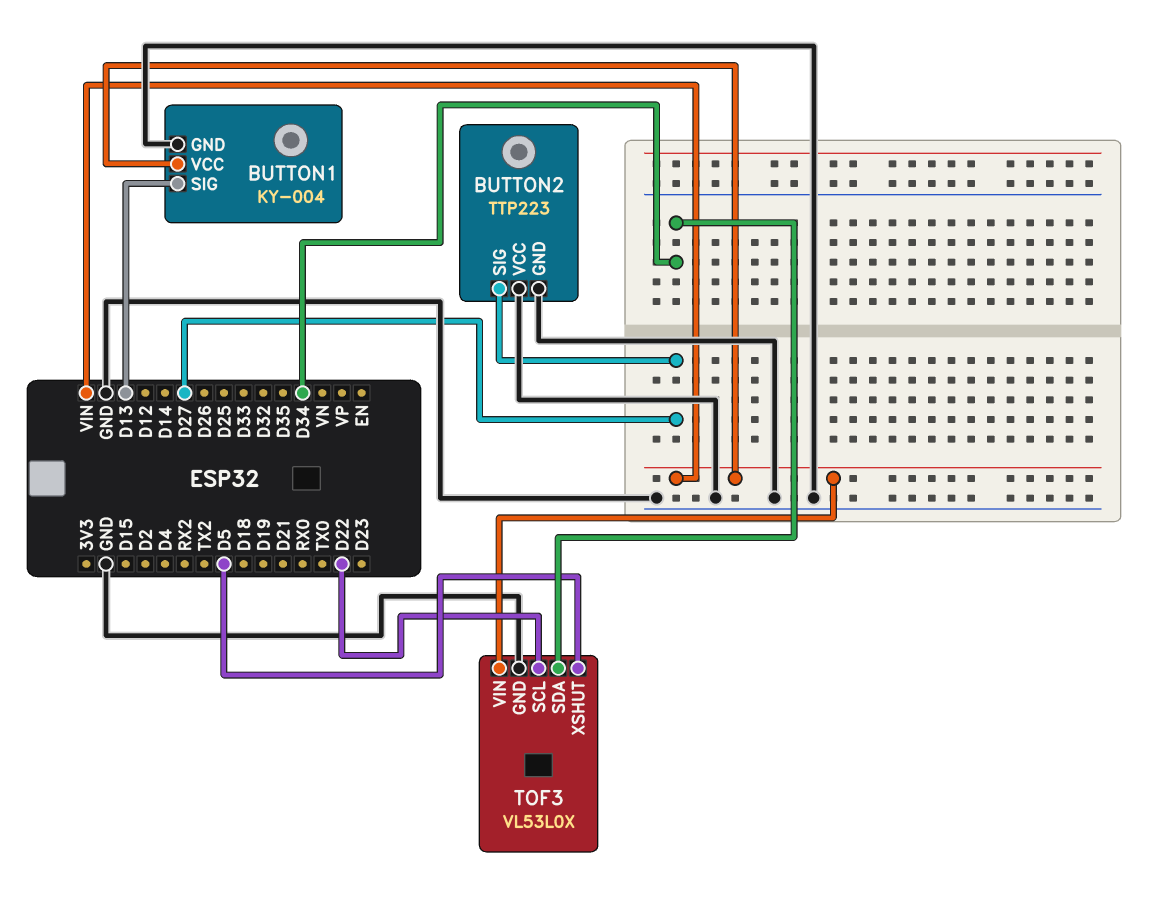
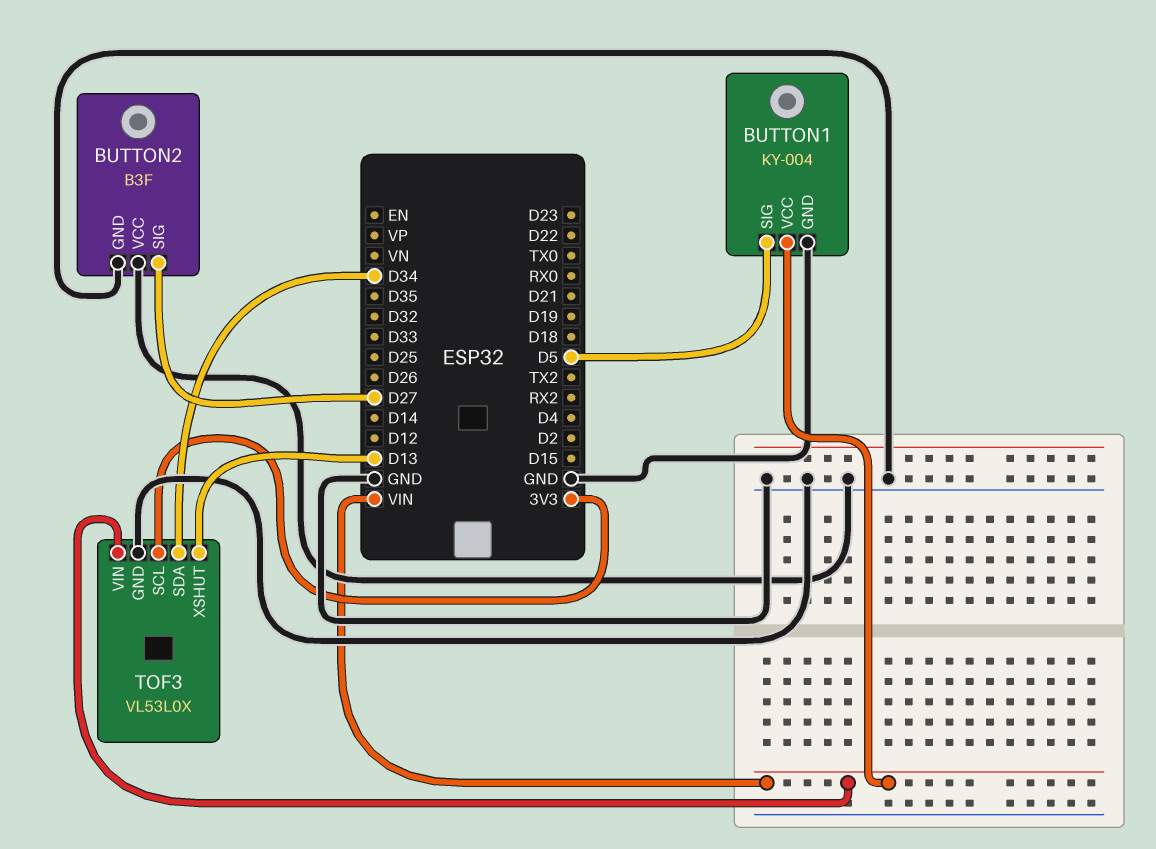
BUTTON1 pin SIG: D13 -> D5
BUTTON2: TTP223 -> B3F
TOF3 pin SCL: D22 -> 3V3
TOF3 pin XSHUT: D5 -> D13

